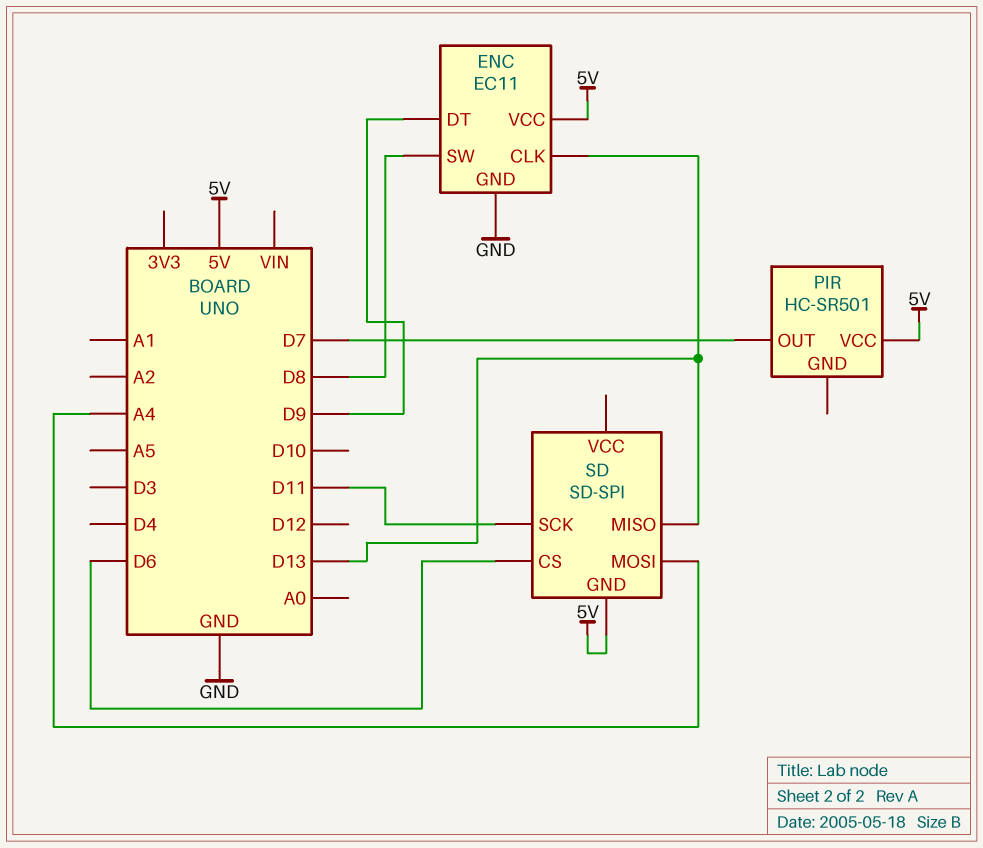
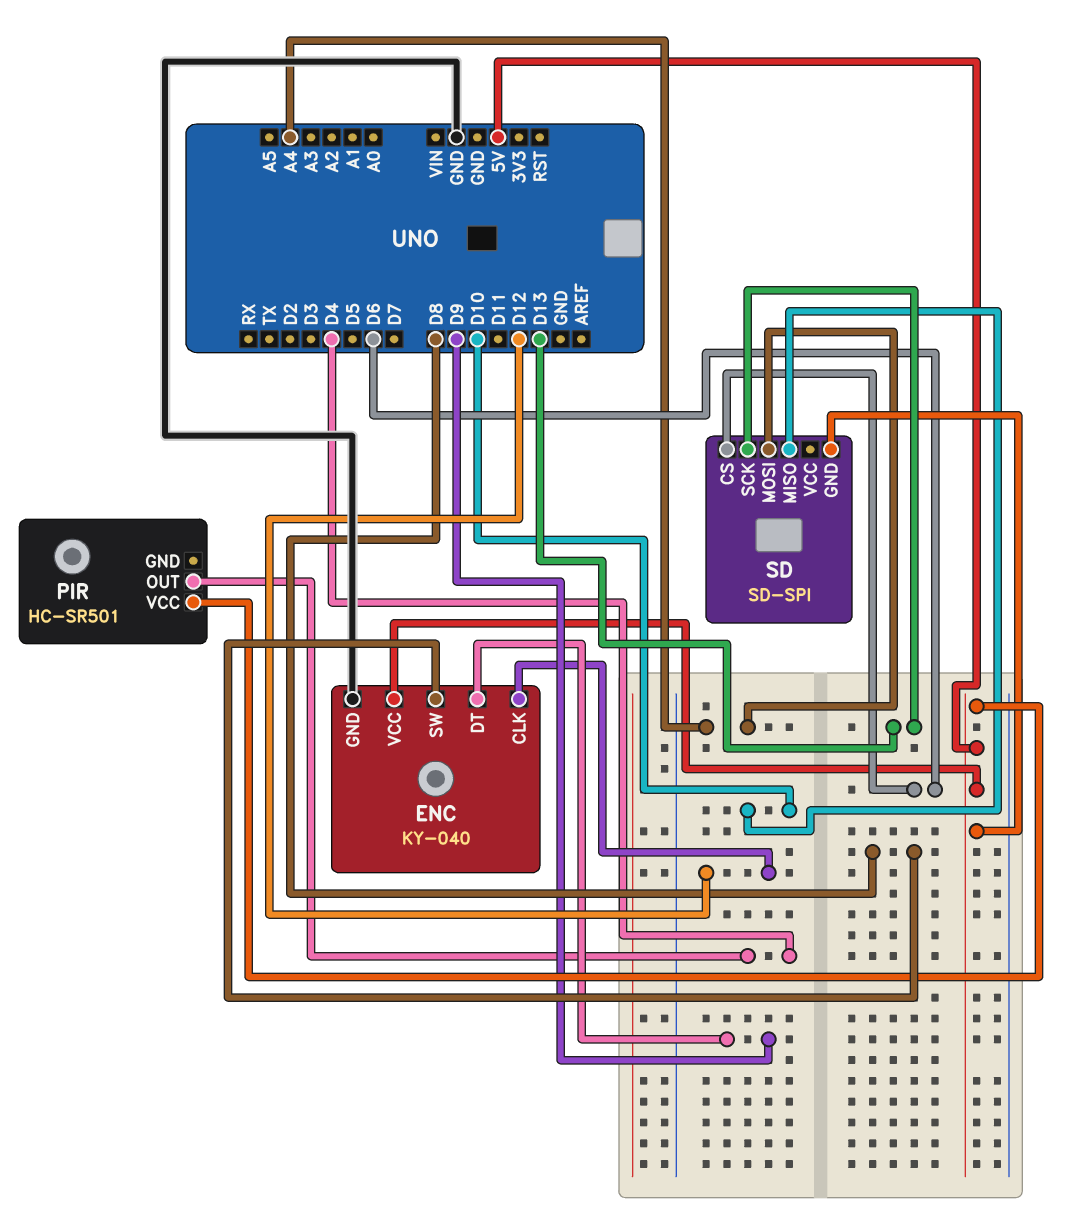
ENC: EC11 -> KY-040
ENC pin CLK: D13 -> D12
PIR pin OUT: D7 -> D4
SD pin MISO: D13 -> D10
SD pin SCK: D11 -> D13

